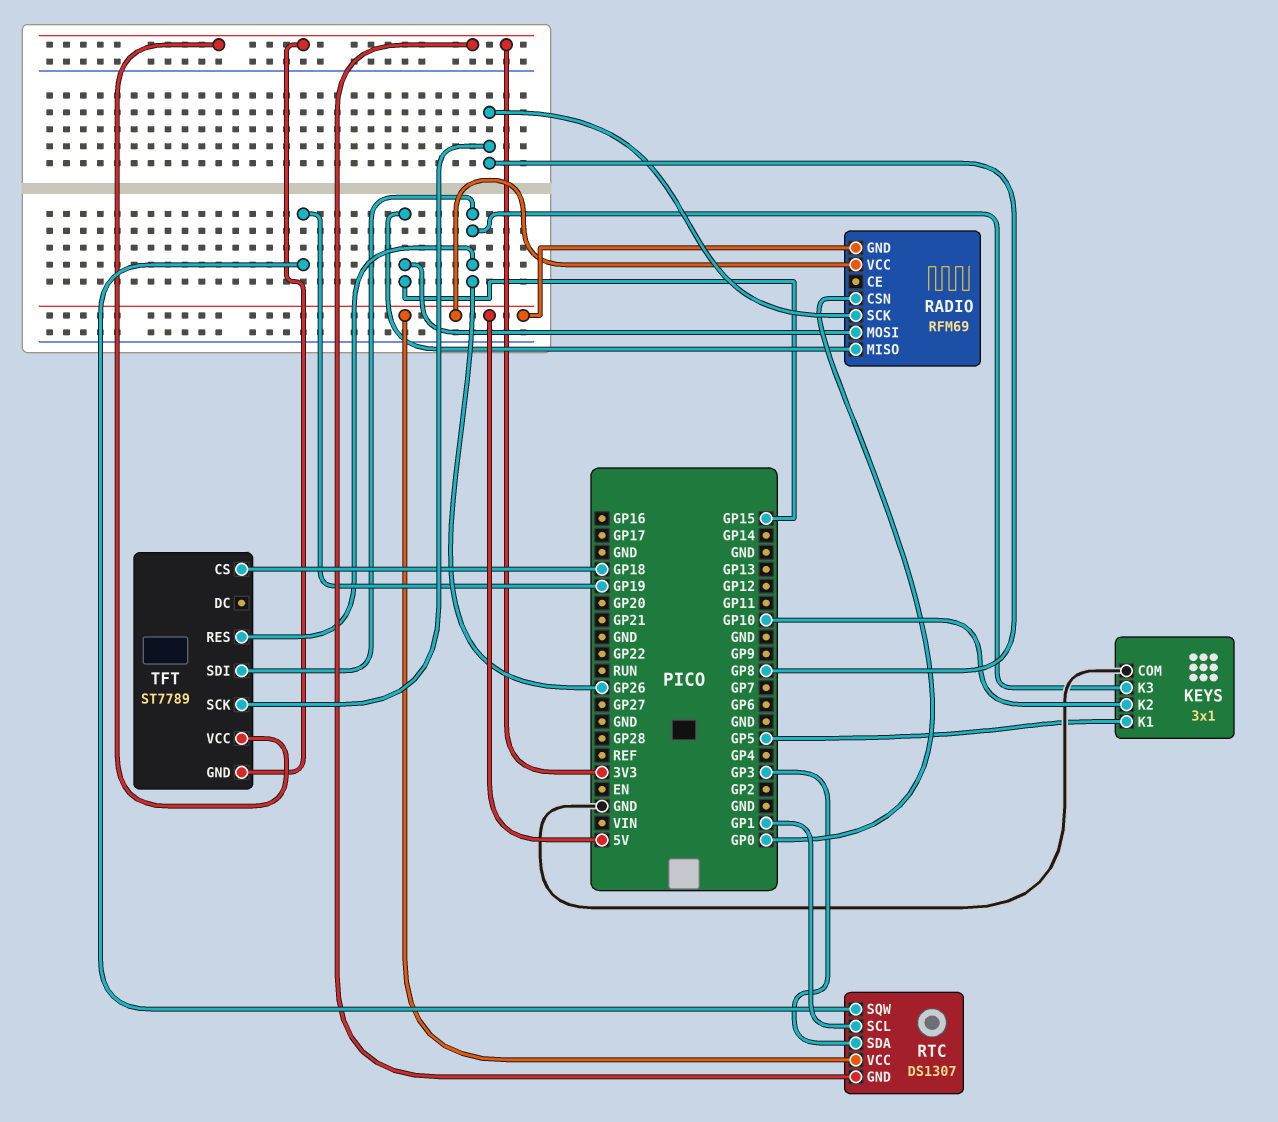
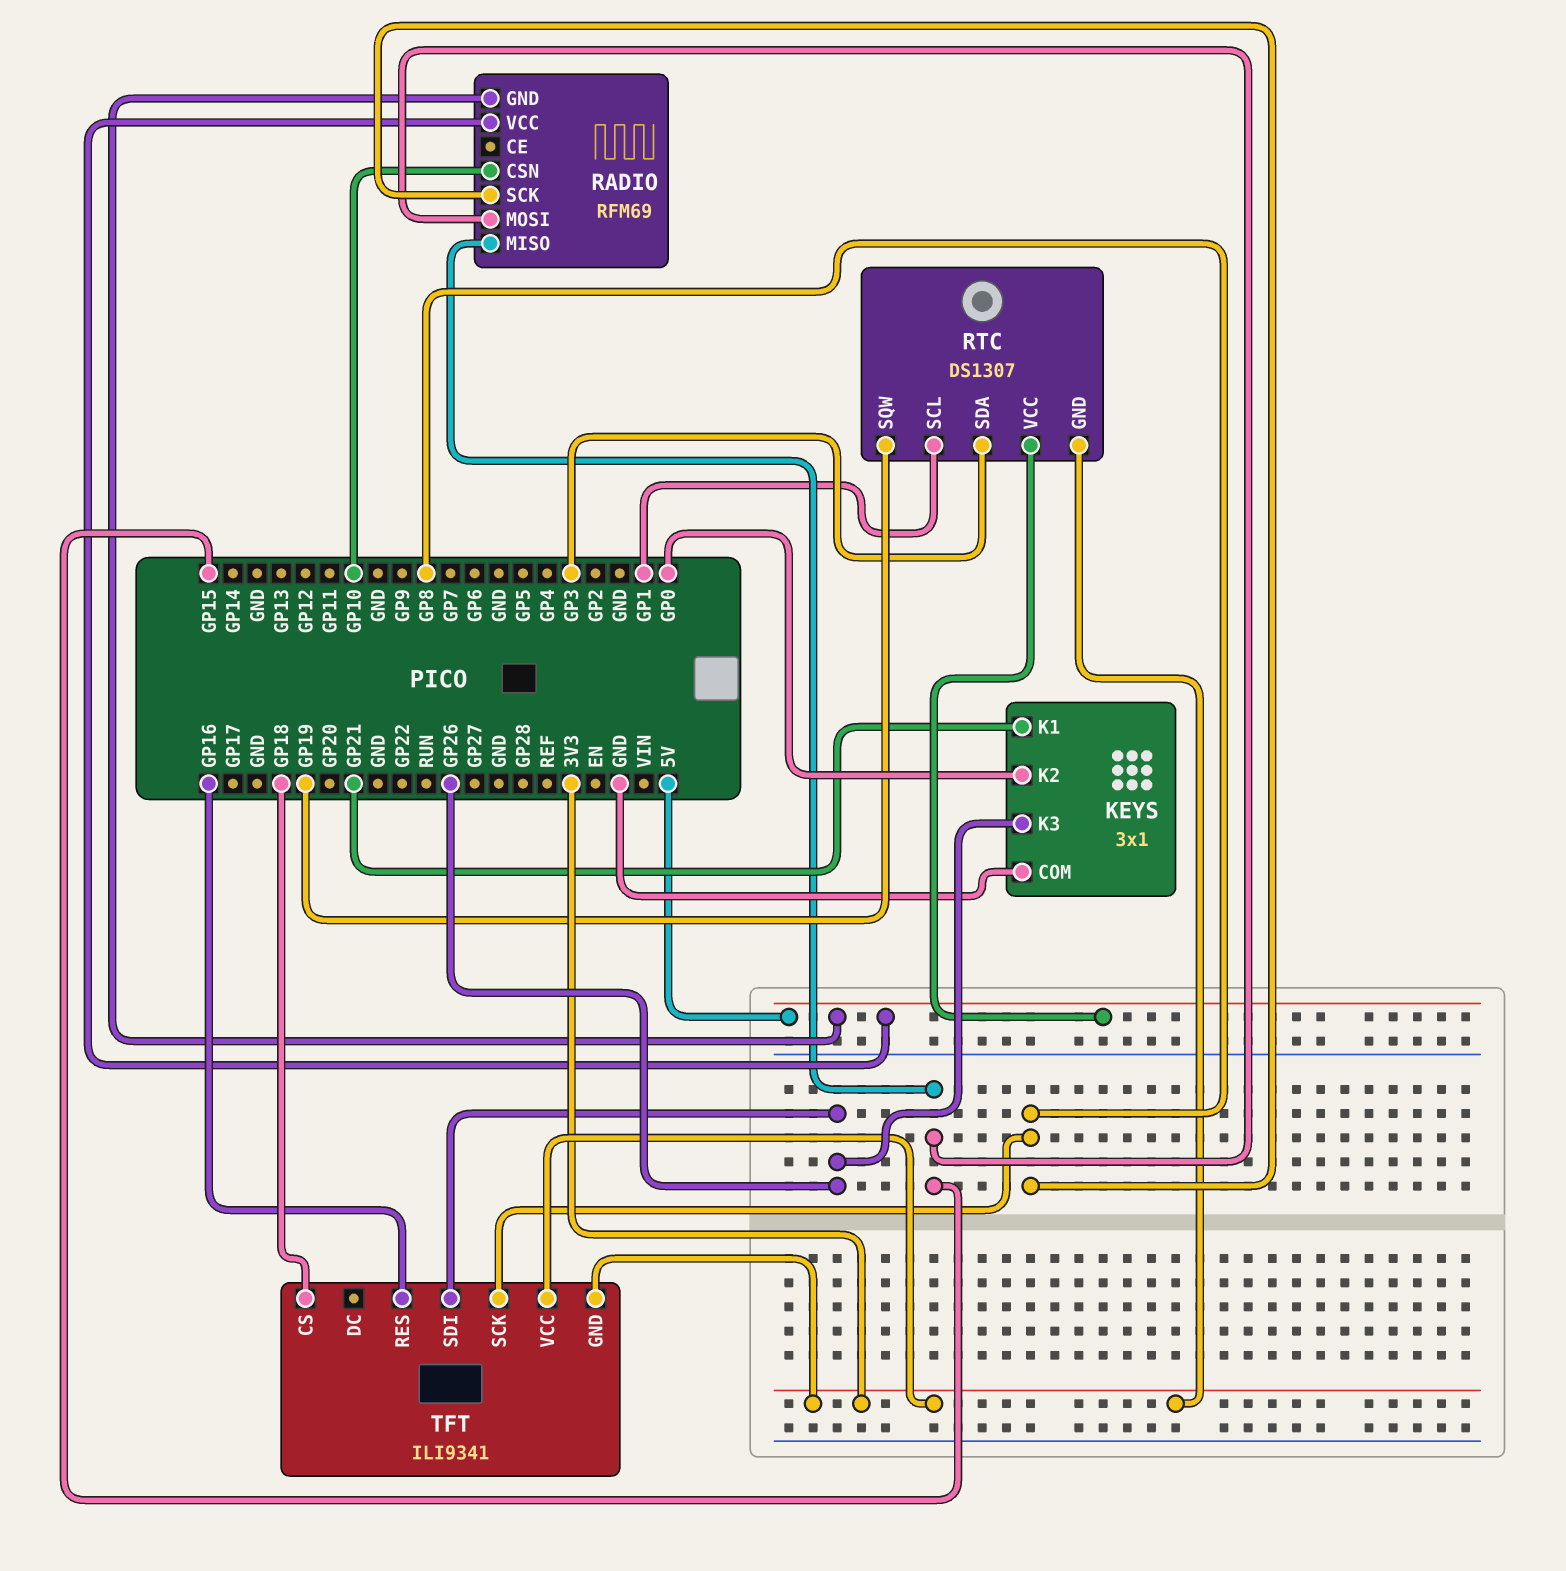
KEYS pin K1: GP5 -> GP21
KEYS pin K2: GP10 -> GP0
RADIO pin CSN: GP0 -> GP10
TFT: ST7789 -> ILI9341
TFT pin RES: GP26 -> GP16

